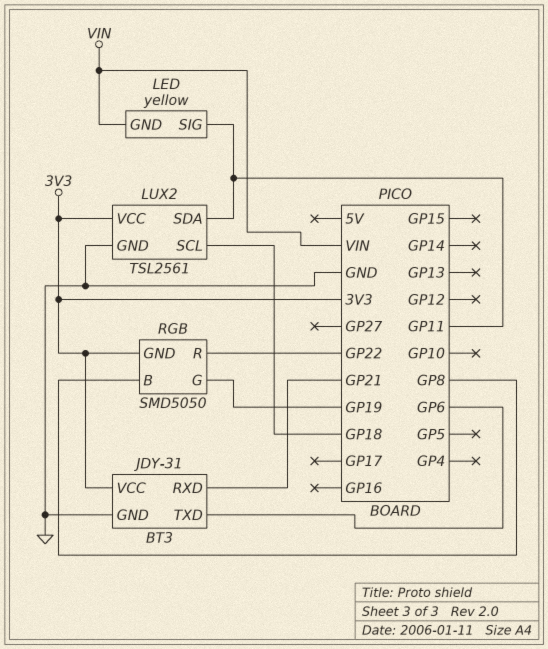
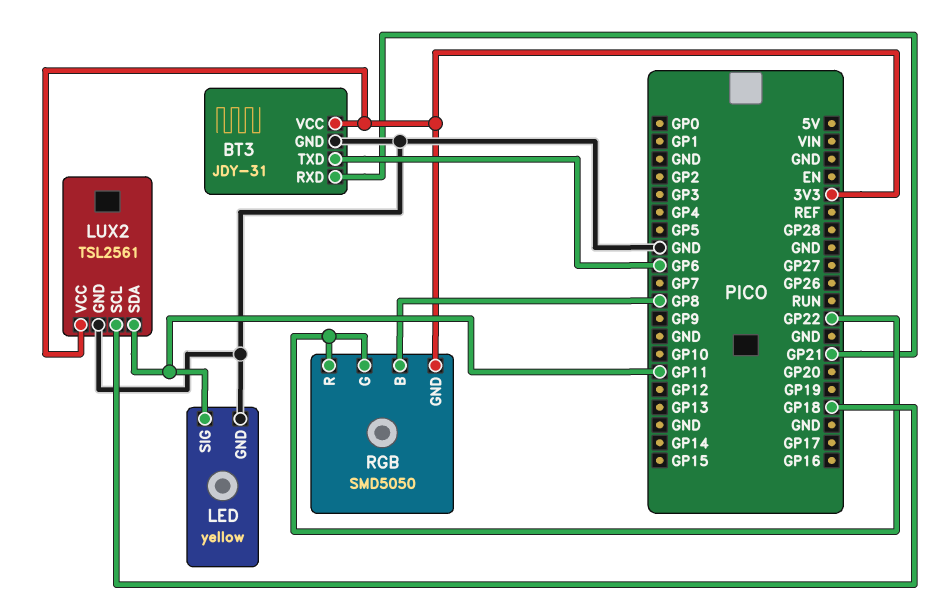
LED pin GND: VIN -> GND
RGB pin G: GP19 -> GP22

